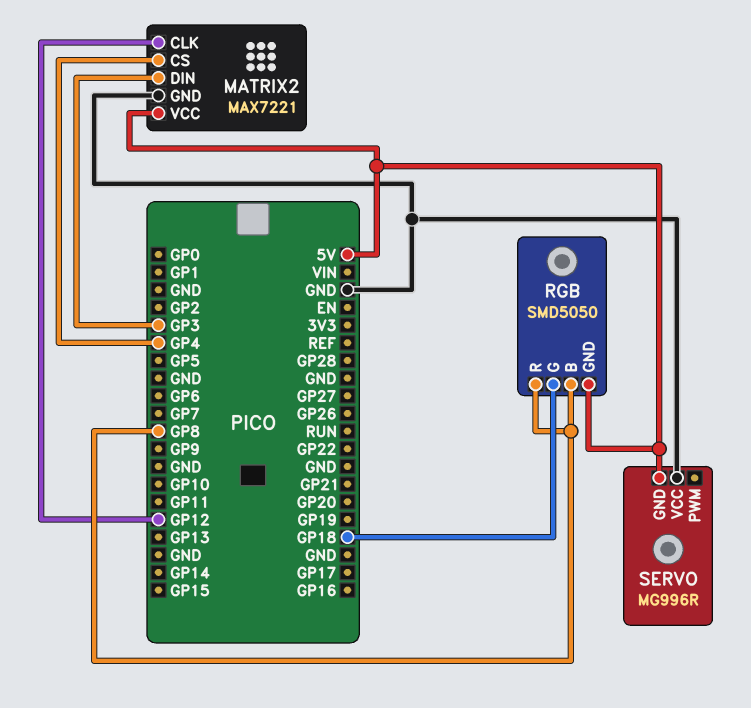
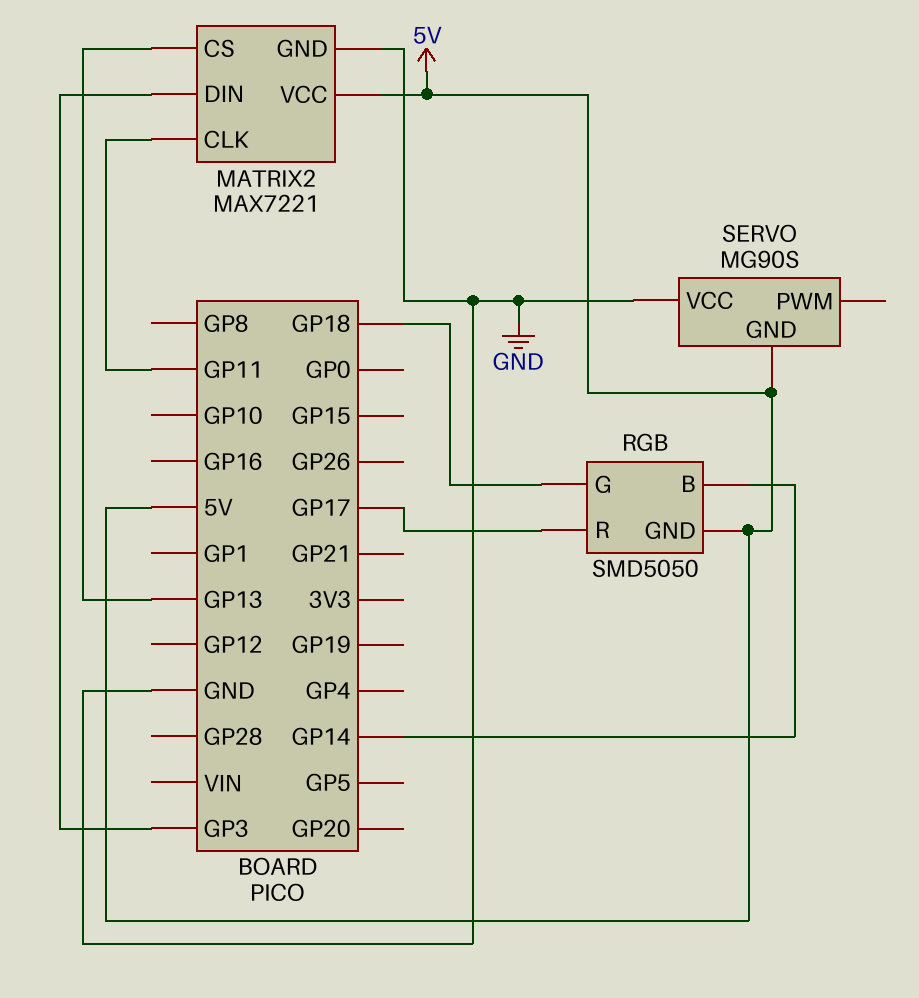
MATRIX2 pin CLK: GP12 -> GP11
MATRIX2 pin CS: GP4 -> GP13
RGB pin B: GP8 -> GP14
RGB pin R: GP8 -> GP17
SERVO: MG996R -> MG90S

